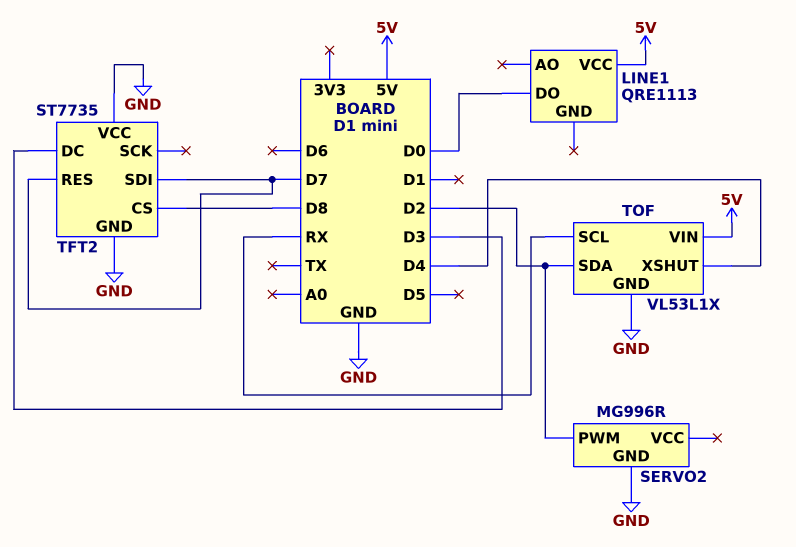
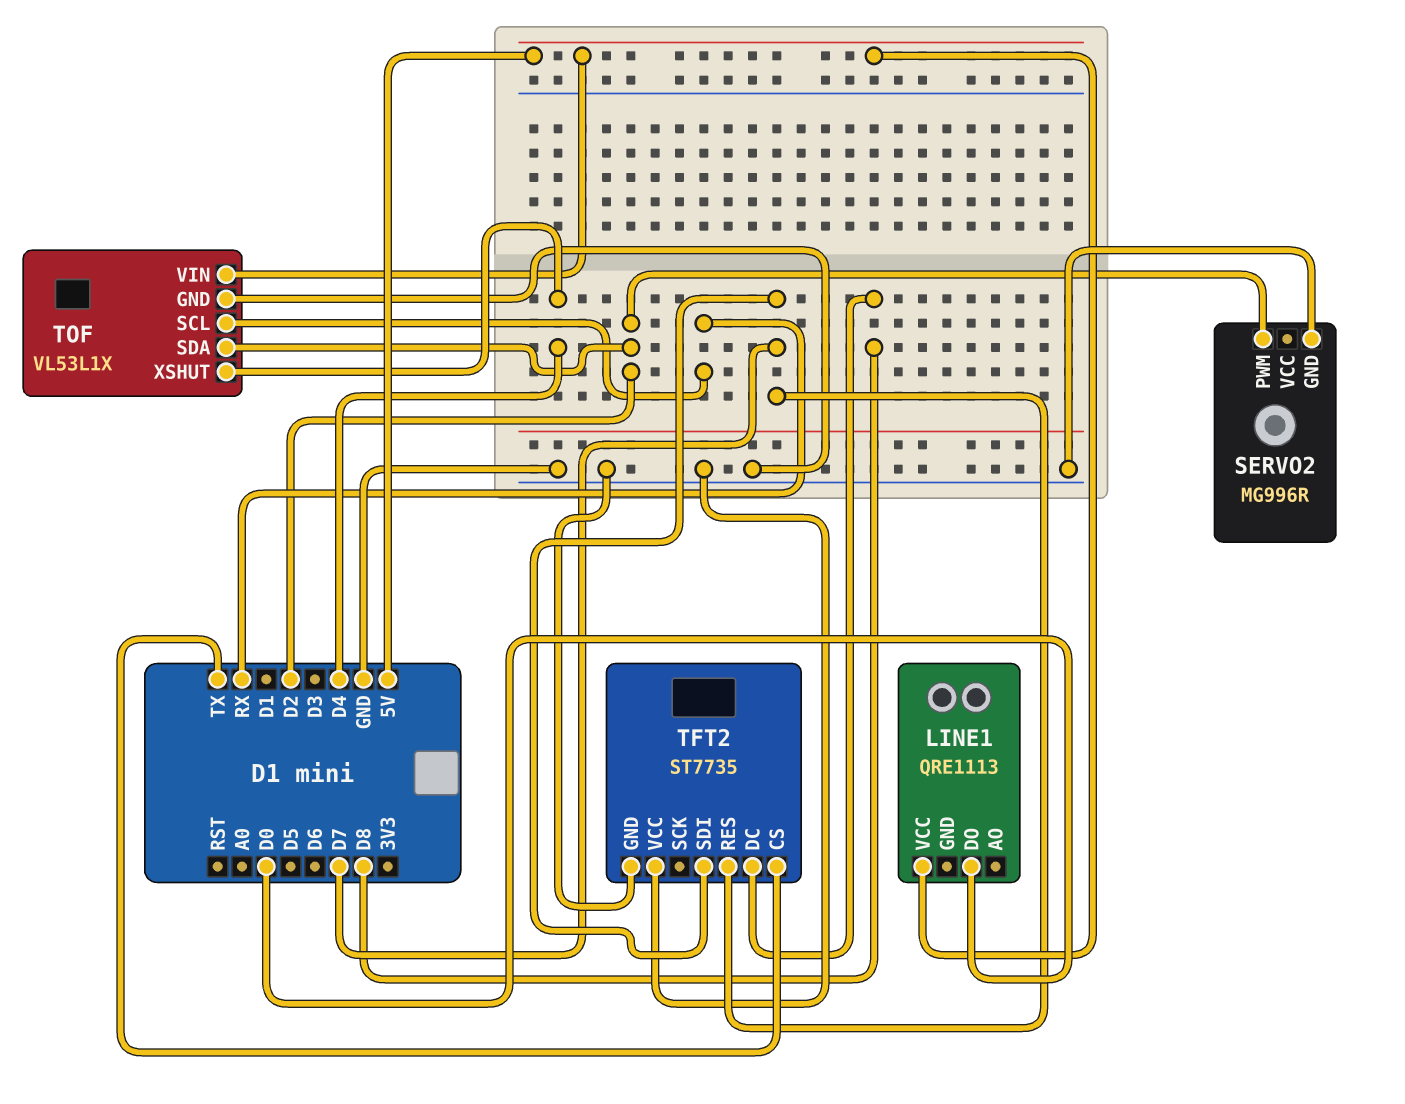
TFT2 pin CS: D8 -> TX
TFT2 pin DC: D3 -> D8

